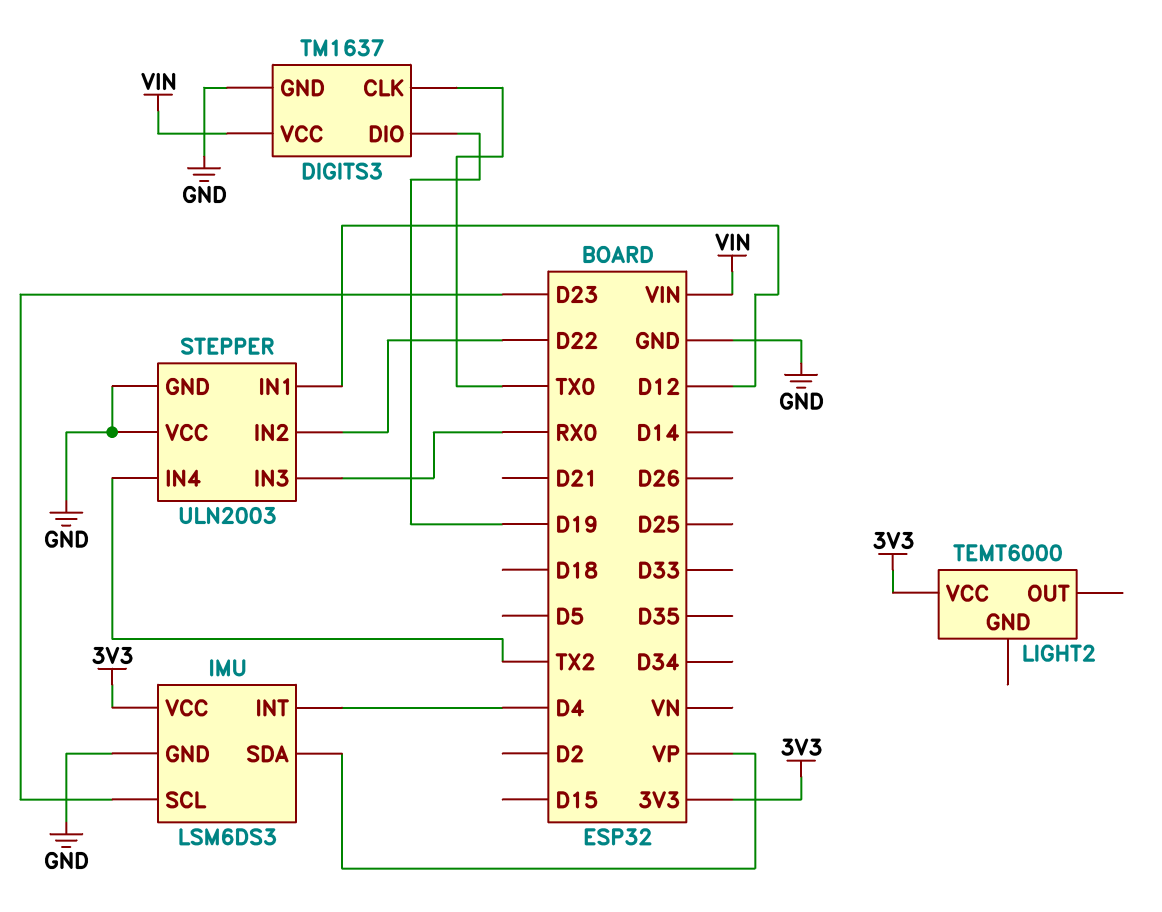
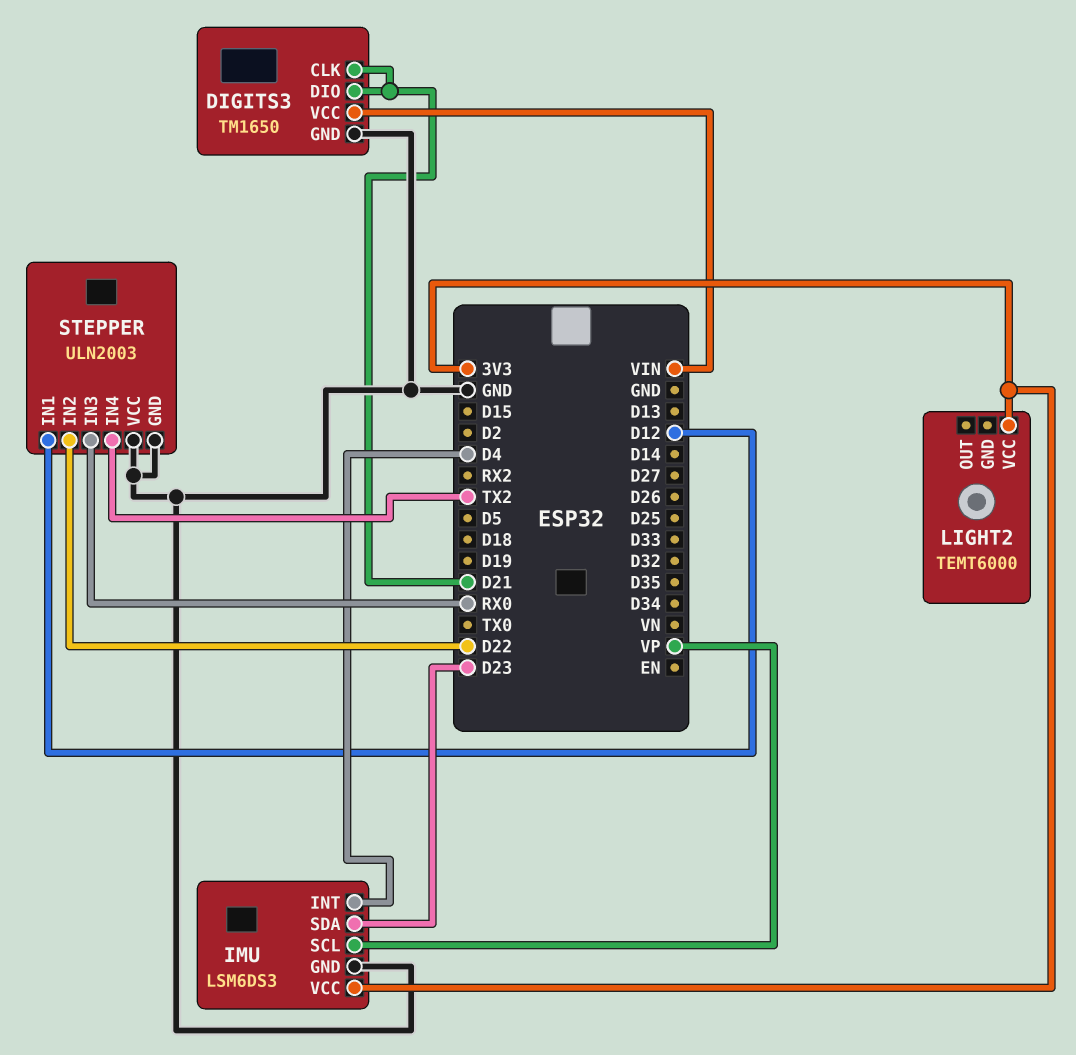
DIGITS3: TM1637 -> TM1650
DIGITS3 pin CLK: TX0 -> D21
DIGITS3 pin DIO: D19 -> D21
IMU pin SCL: D23 -> VP
IMU pin SDA: VP -> D23

